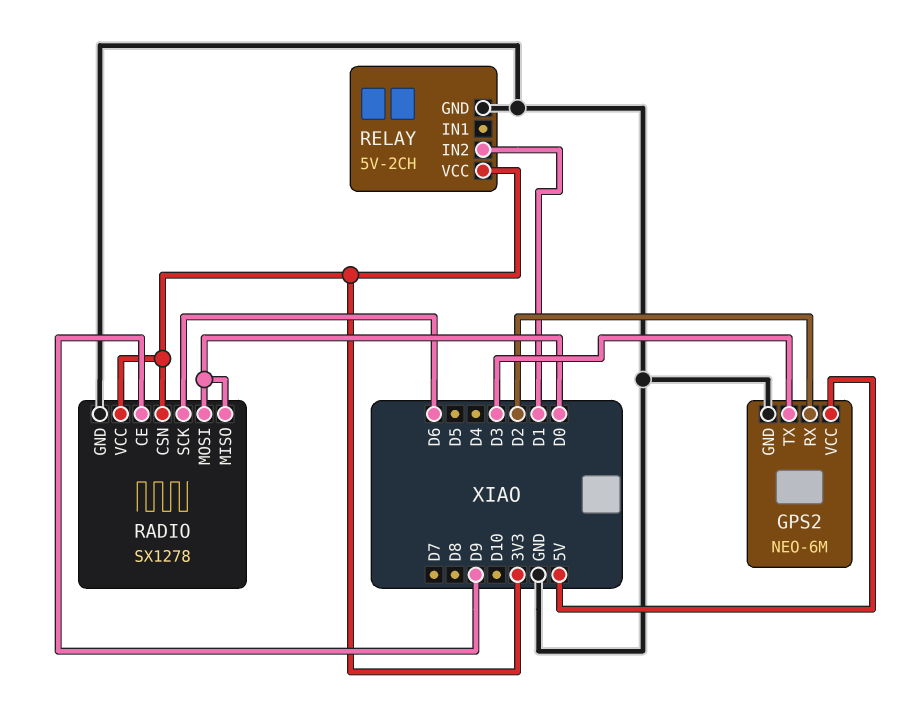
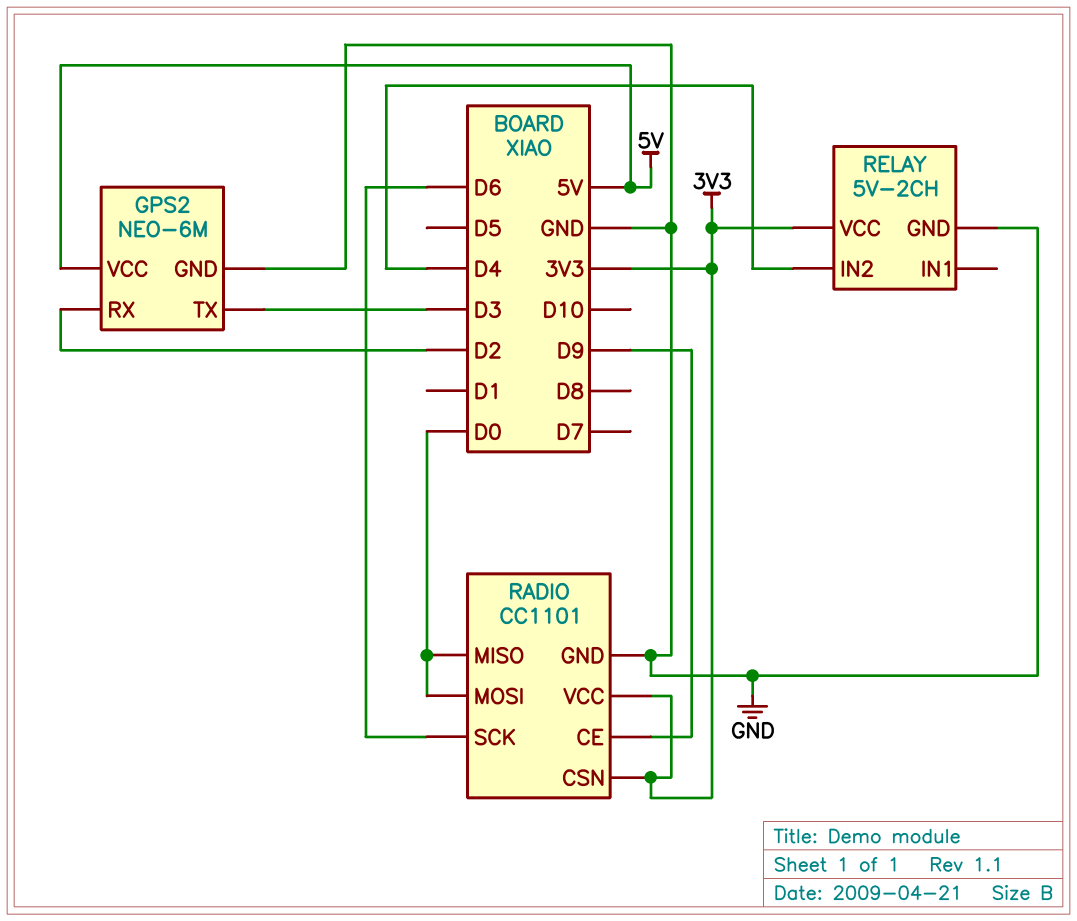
RADIO: SX1278 -> CC1101
RELAY pin IN2: D1 -> D4

